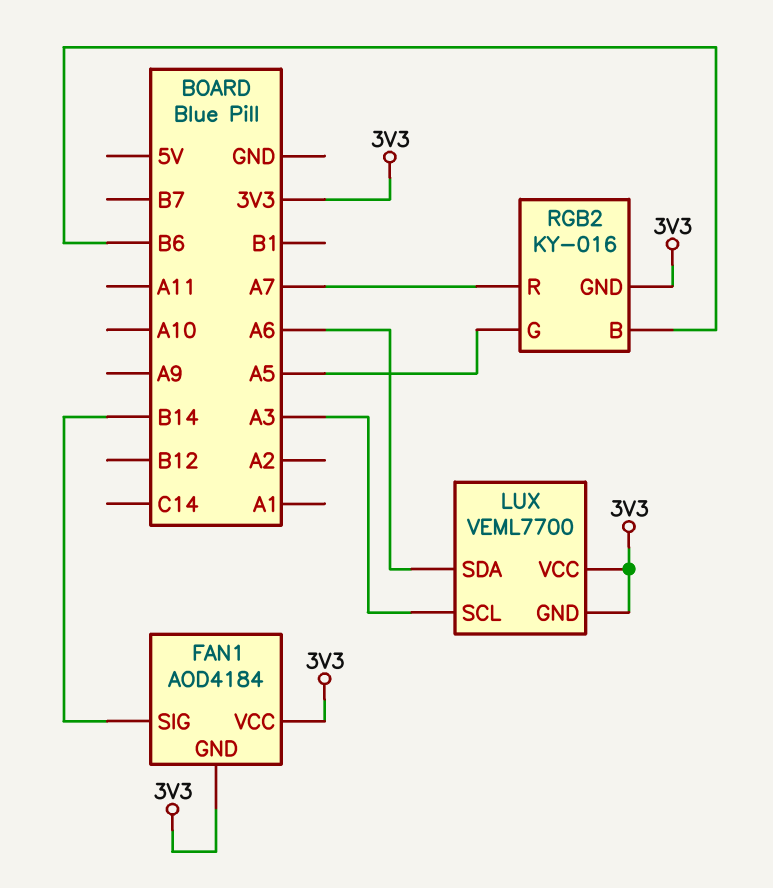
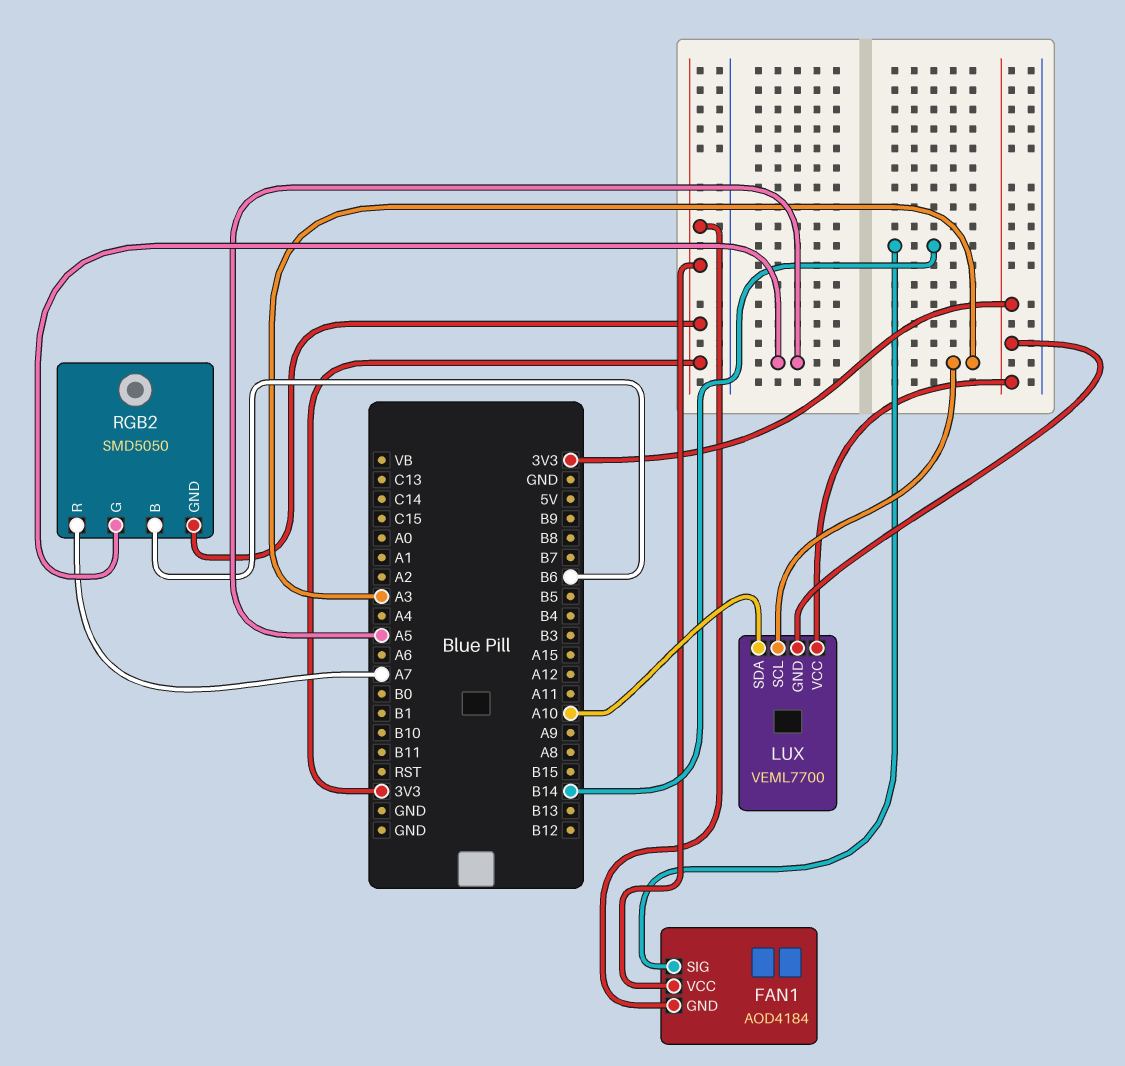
LUX pin SDA: A6 -> A10
RGB2: KY-016 -> SMD5050

